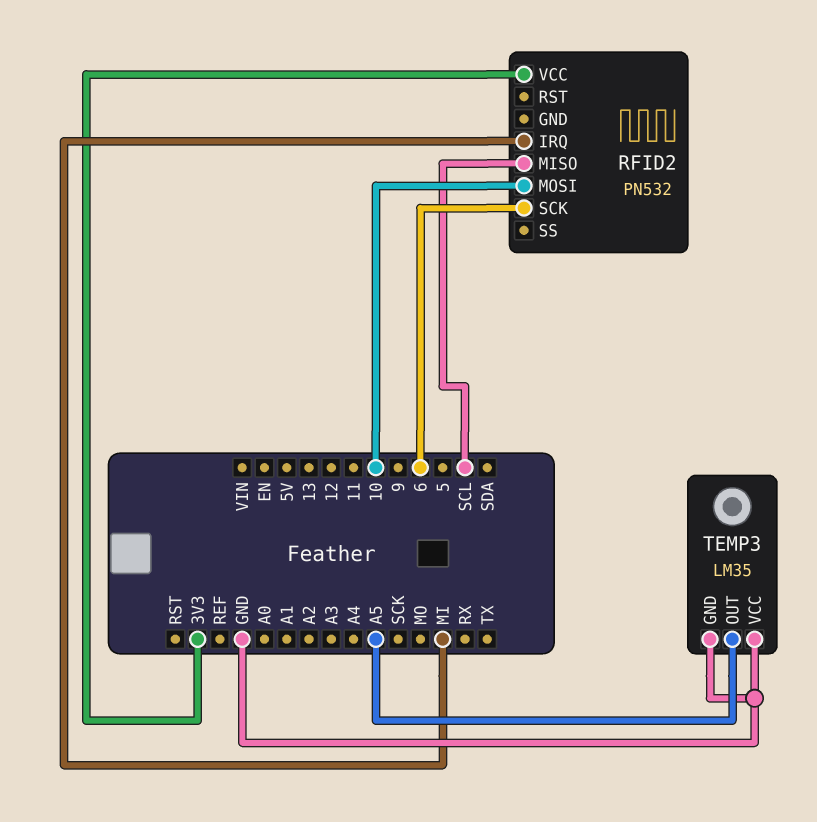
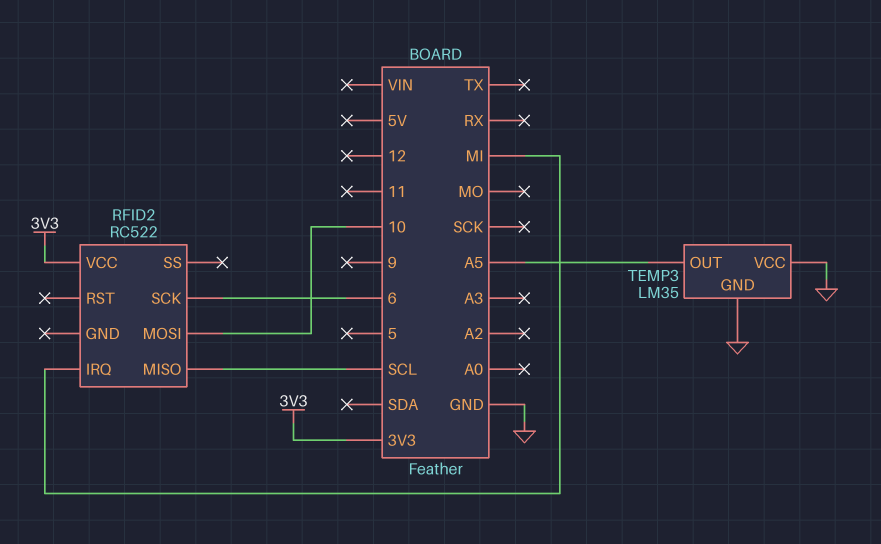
RFID2: PN532 -> RC522

